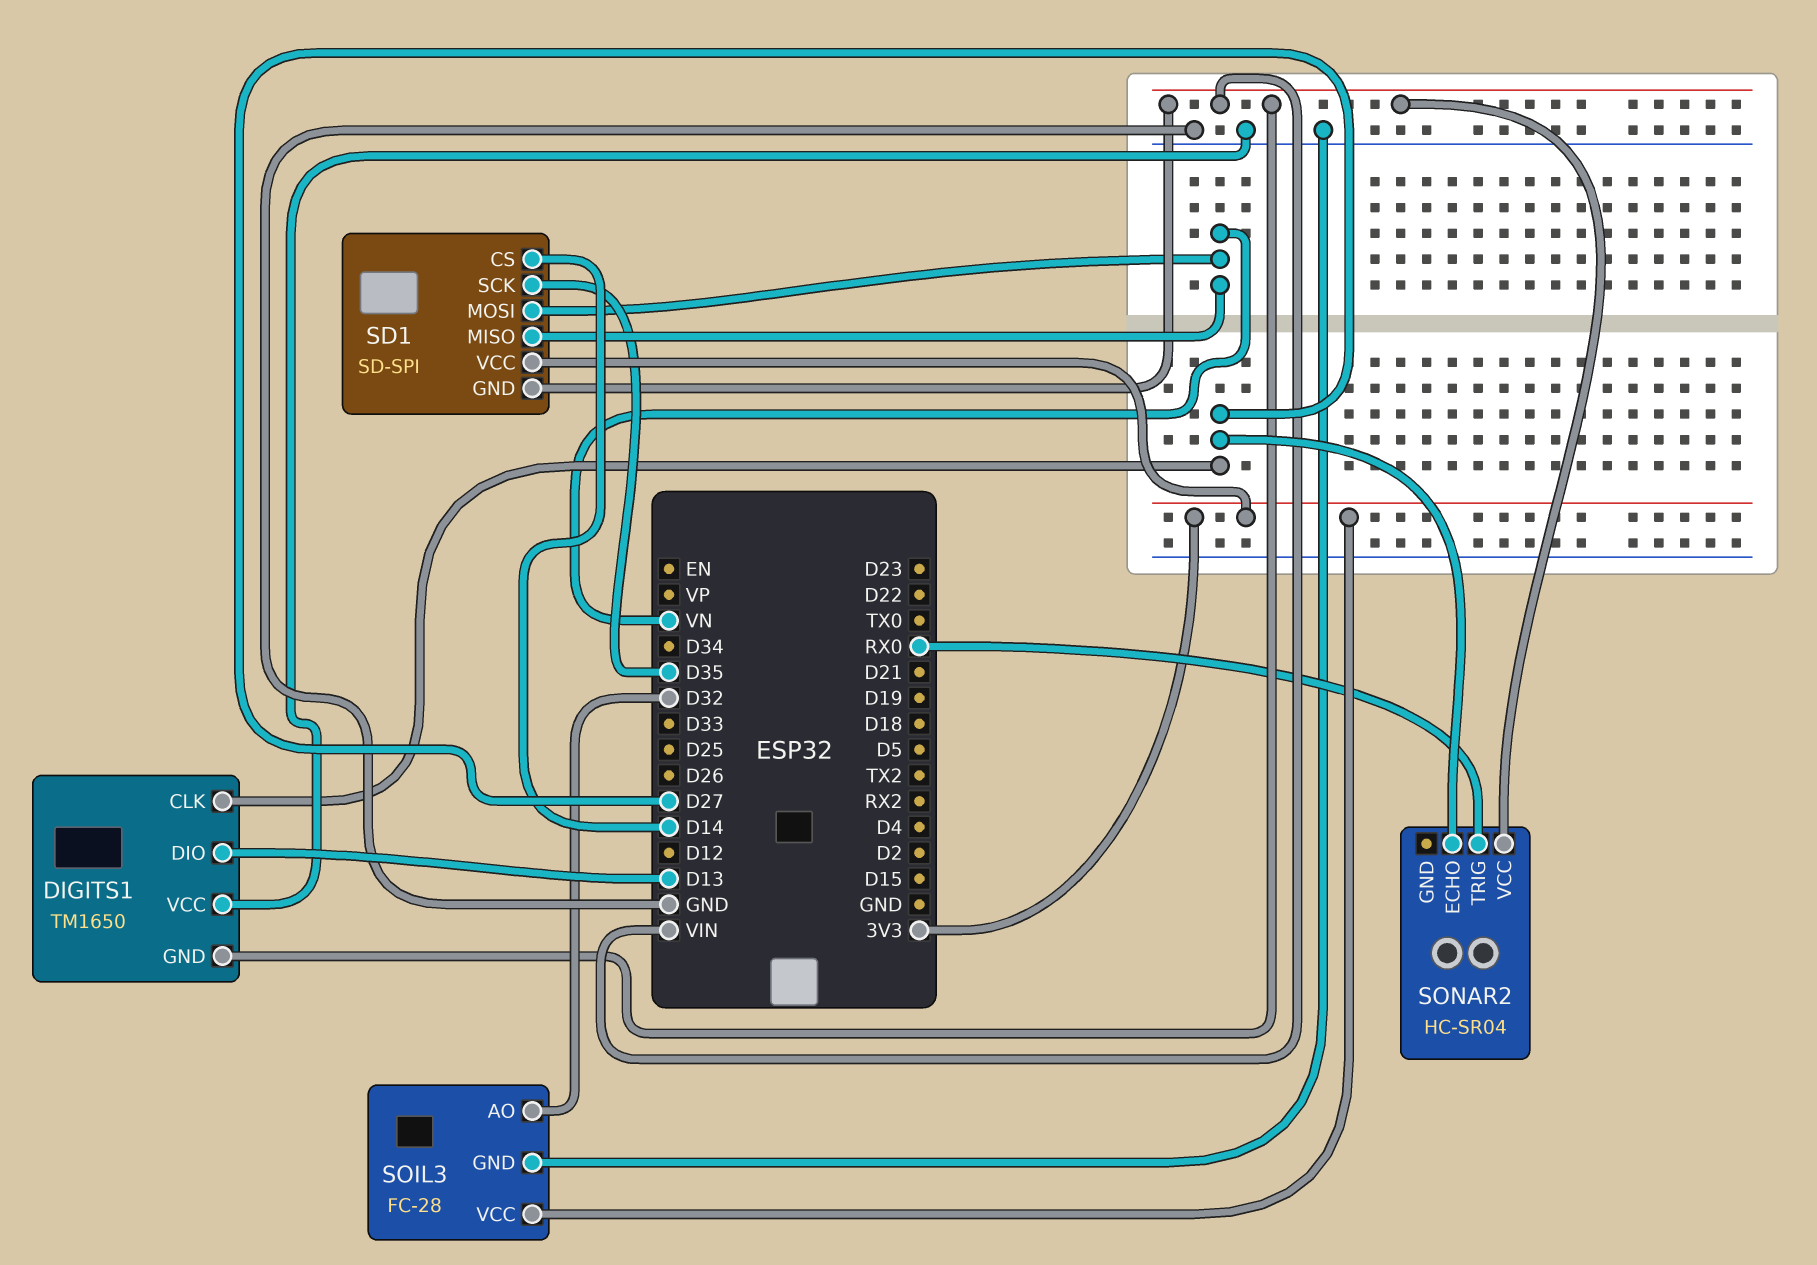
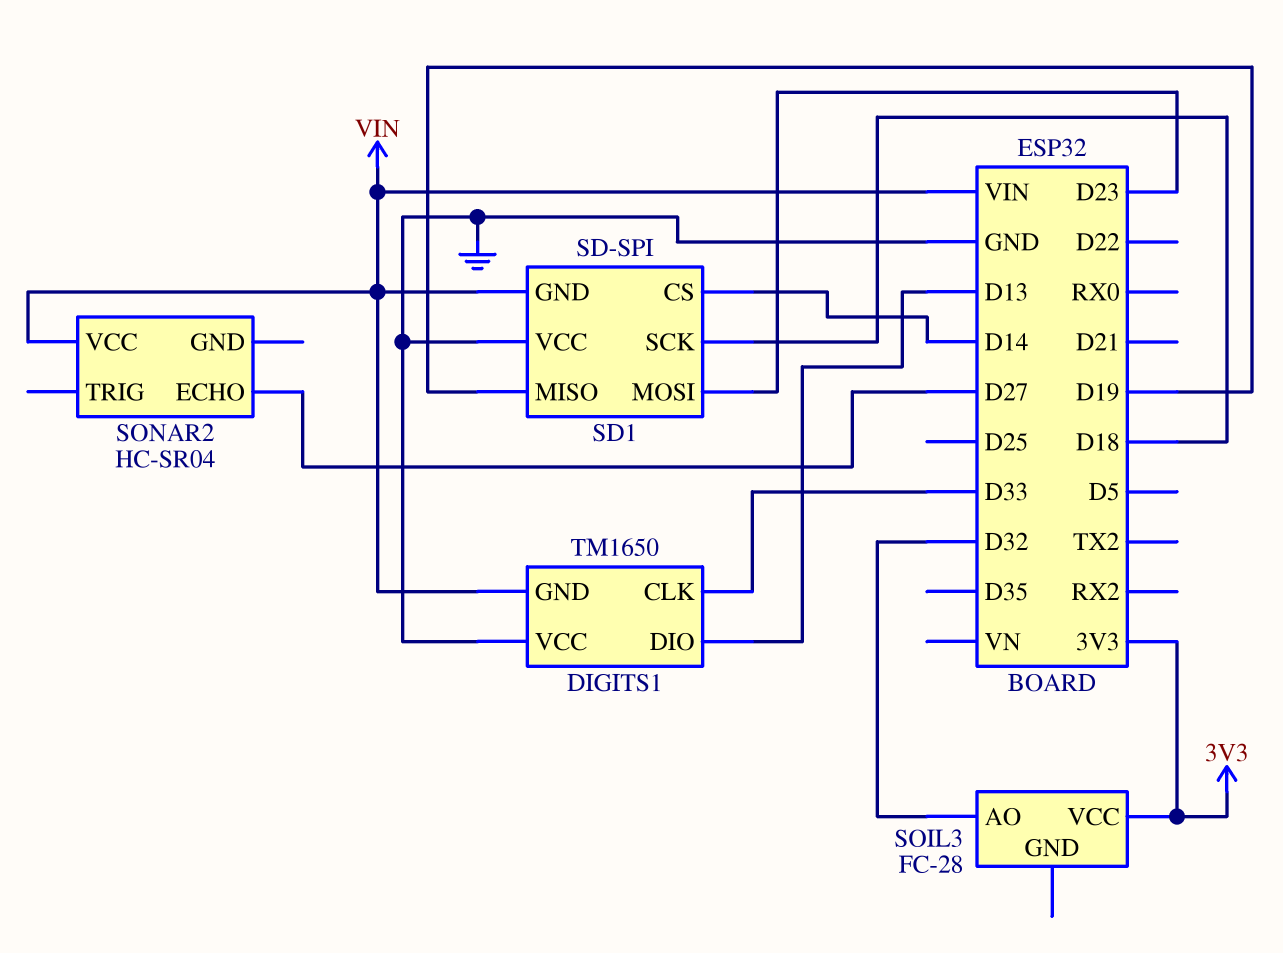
DIGITS1 pin CLK: D27 -> D33
SD1 pin MISO: VN -> D19
SD1 pin MOSI: VN -> D23
SD1 pin SCK: D35 -> D18
SD1 pin VCC: 3V3 -> GND
SOIL3 pin GND: GND -> none
SONAR2 pin TRIG: RX0 -> none

